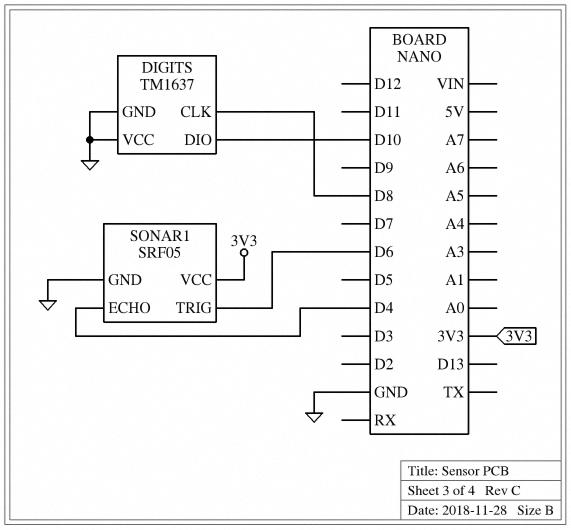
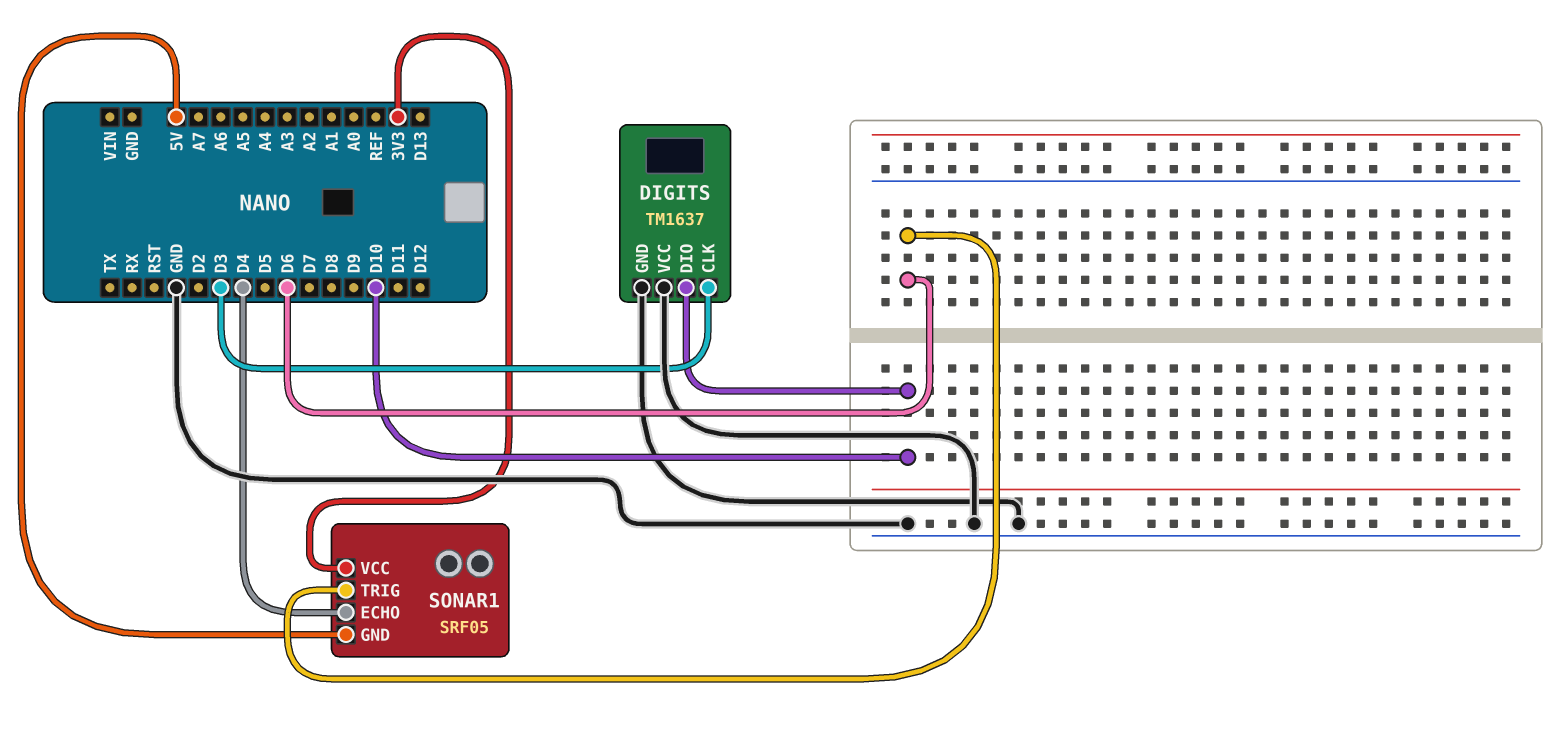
DIGITS pin CLK: D8 -> D3
SONAR1 pin GND: GND -> 5V

